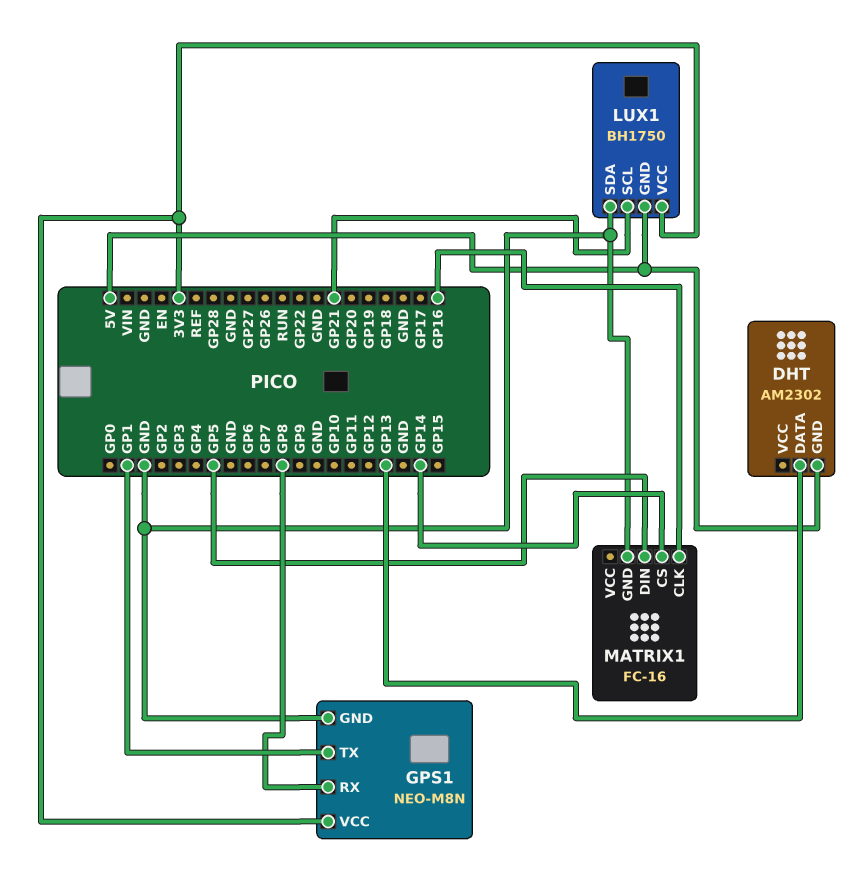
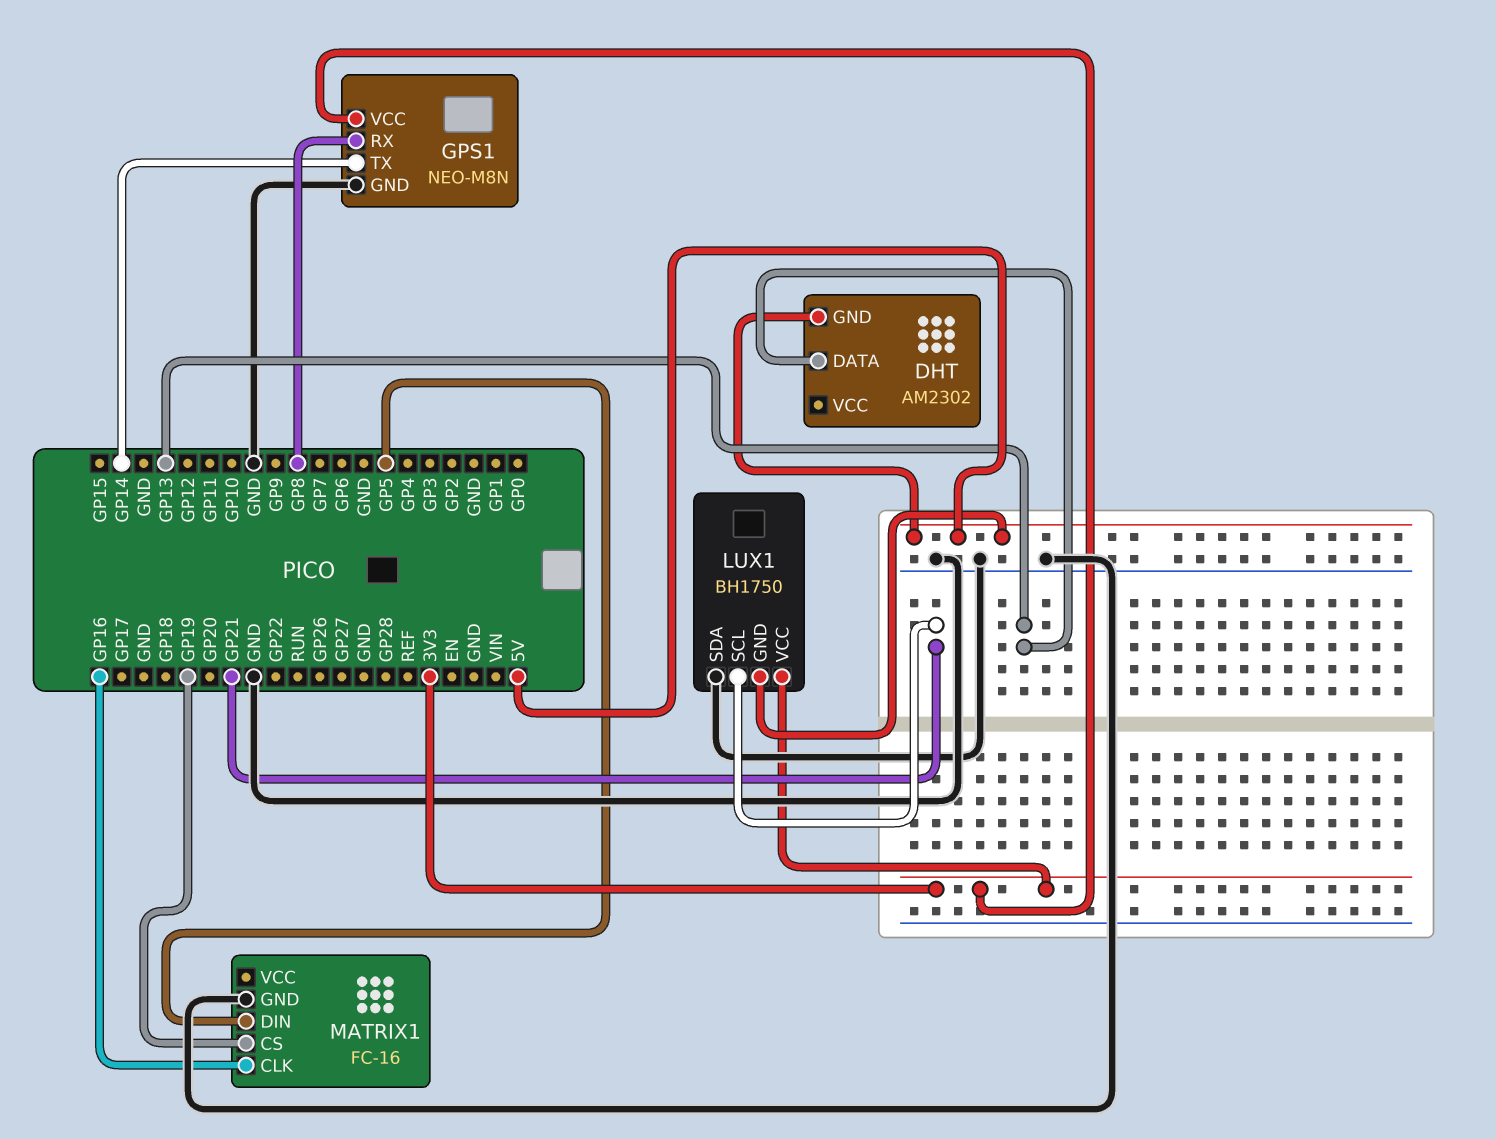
GPS1 pin TX: GP1 -> GP14
MATRIX1 pin CS: GP14 -> GP19

